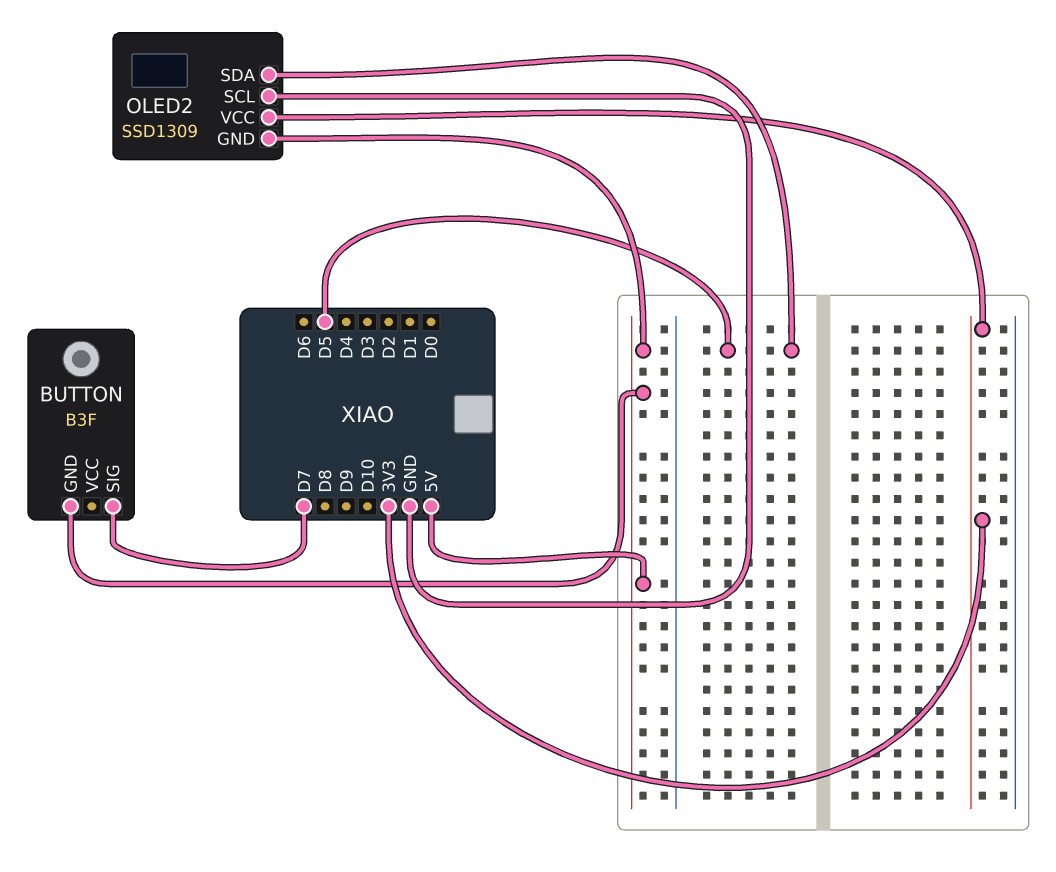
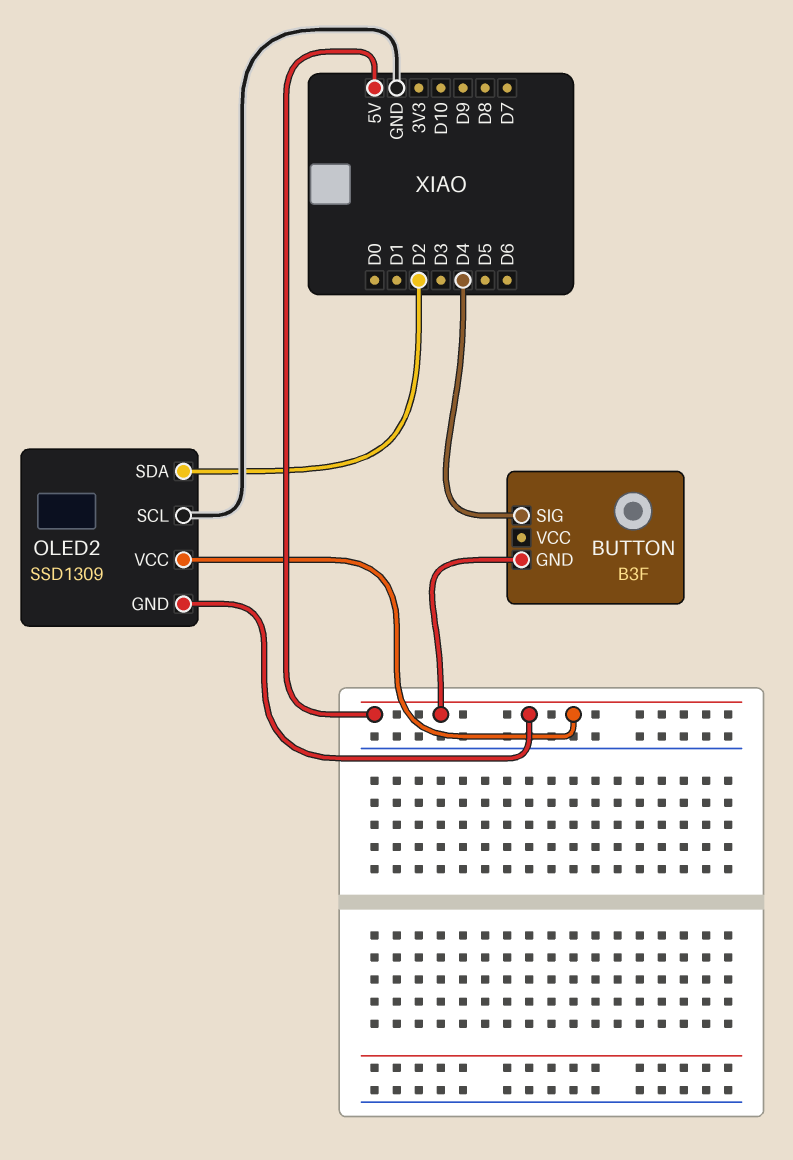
BUTTON pin SIG: D7 -> D4
OLED2 pin SDA: D5 -> D2
OLED2 pin VCC: 3V3 -> 5V

